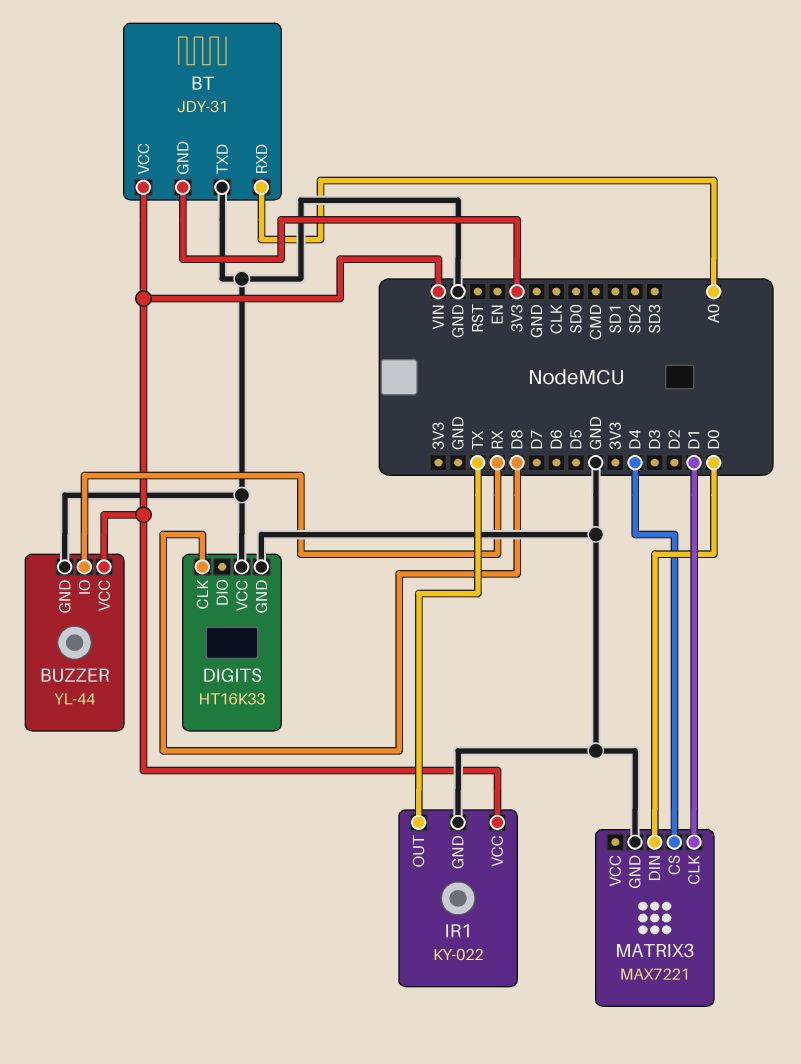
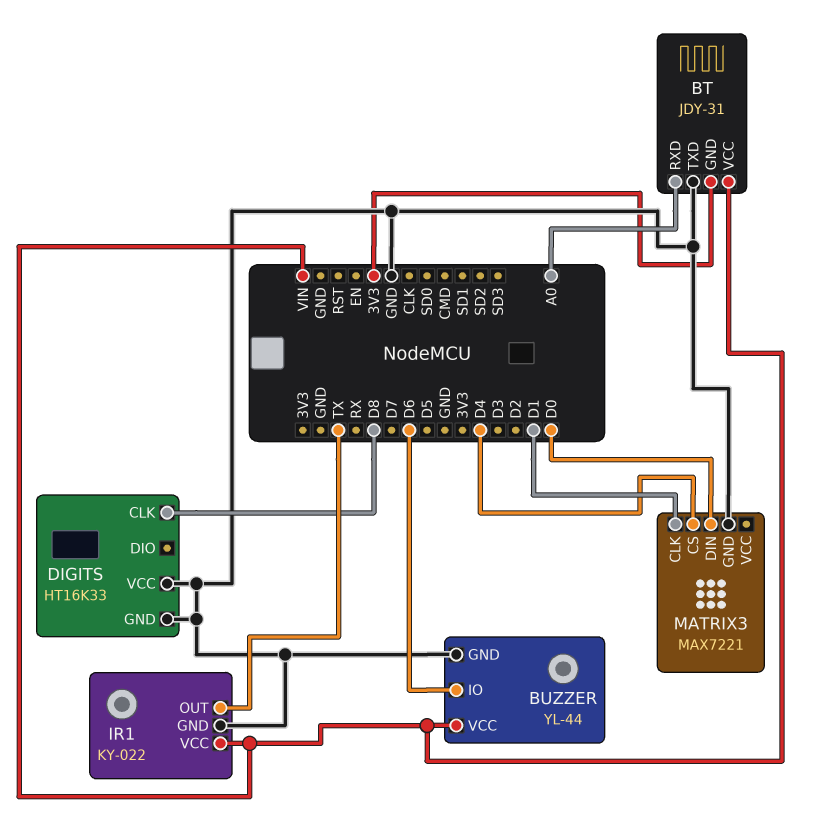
BUZZER pin IO: RX -> D6

